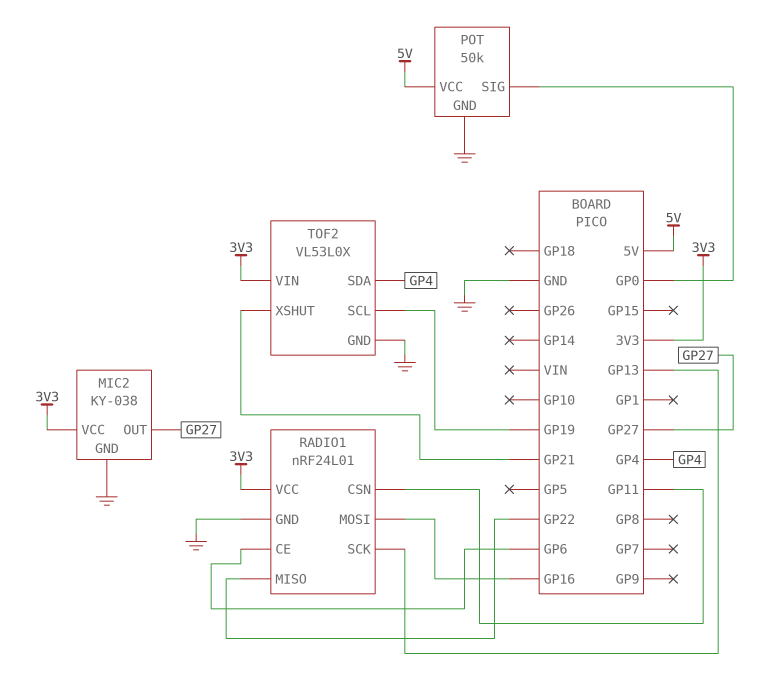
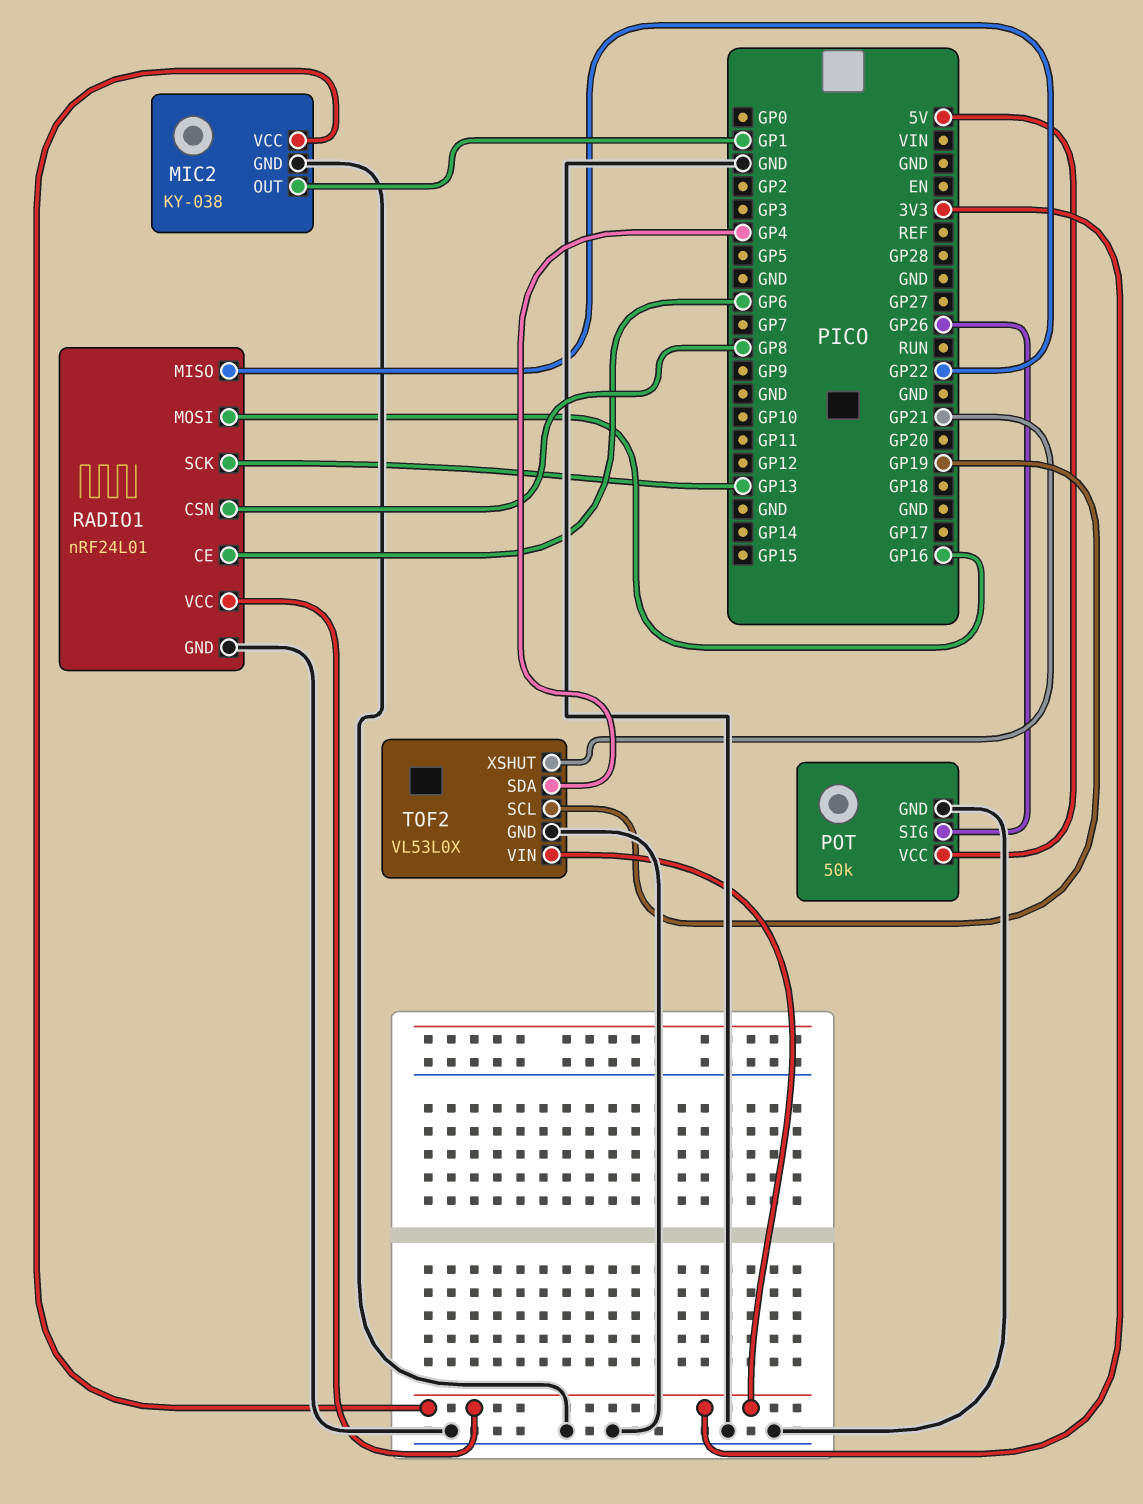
MIC2 pin OUT: GP27 -> GP1
POT pin SIG: GP0 -> GP26
RADIO1 pin CSN: GP11 -> GP8

